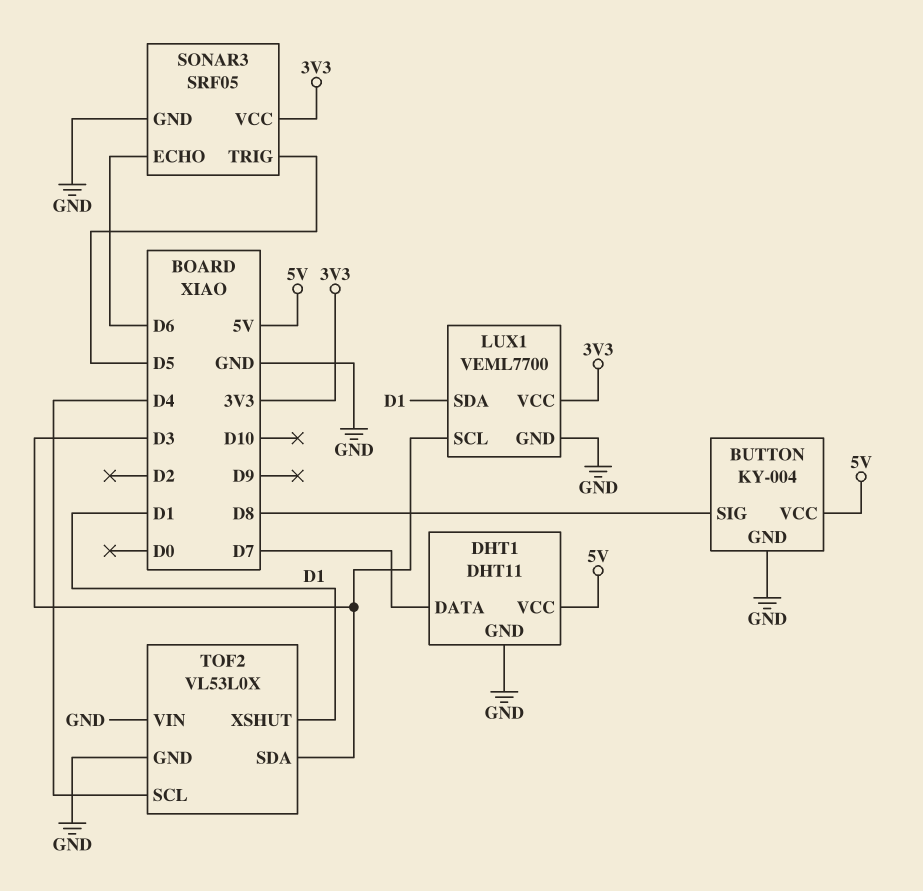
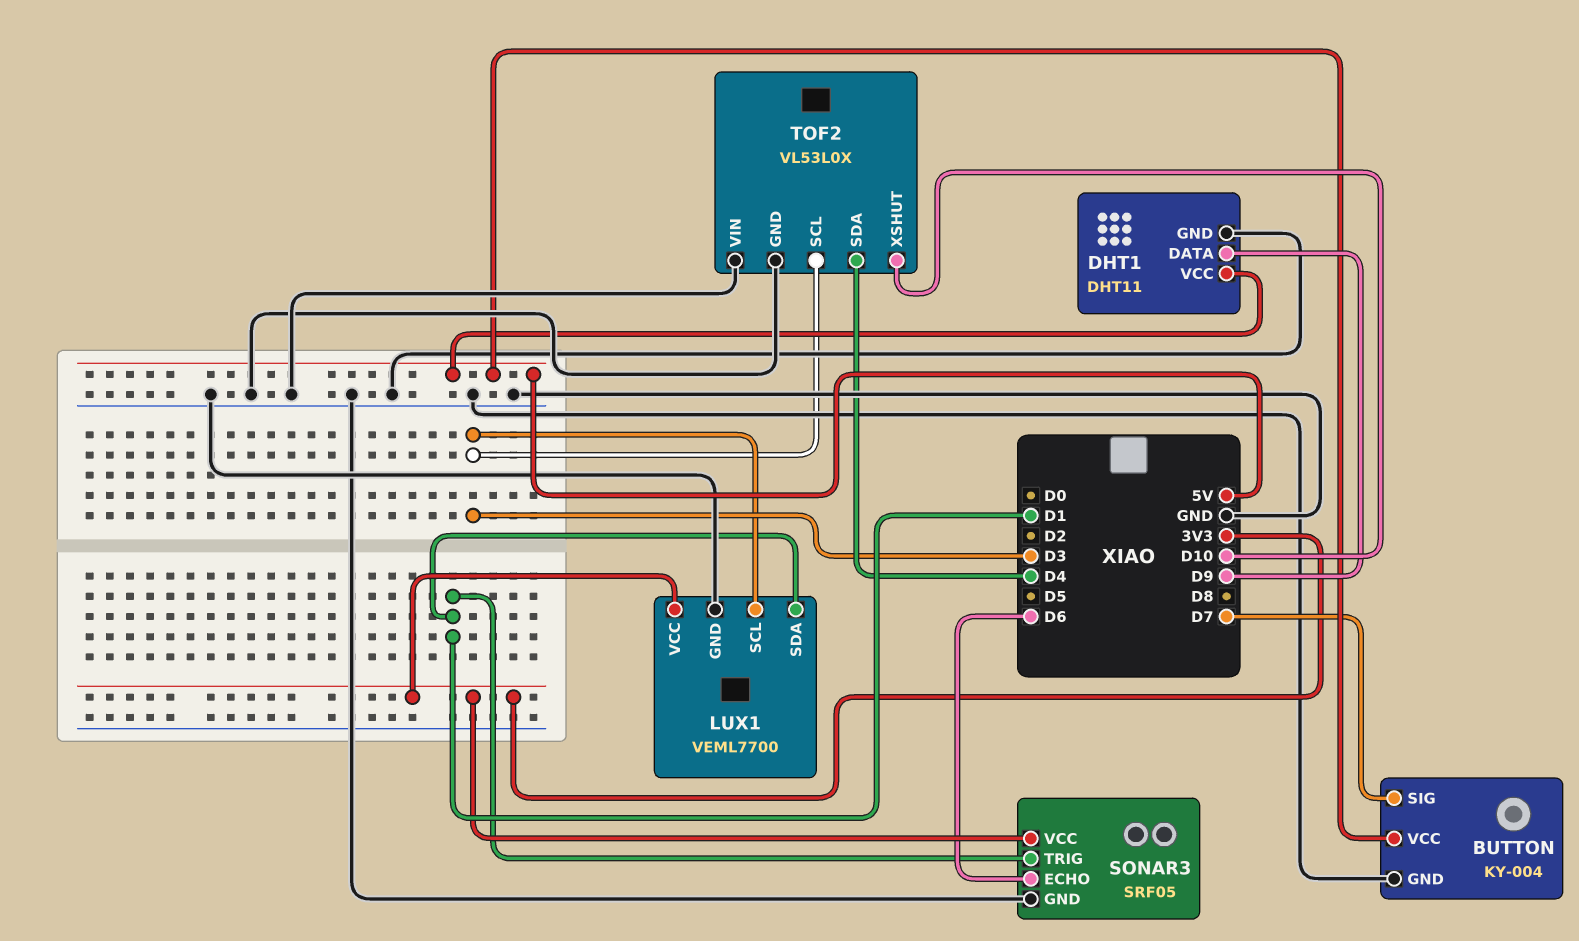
BUTTON pin SIG: D8 -> D7
DHT1 pin DATA: D7 -> D9
SONAR3 pin TRIG: D5 -> D1
TOF2 pin SCL: D4 -> D3
TOF2 pin SDA: D3 -> D4
TOF2 pin XSHUT: D1 -> D10

